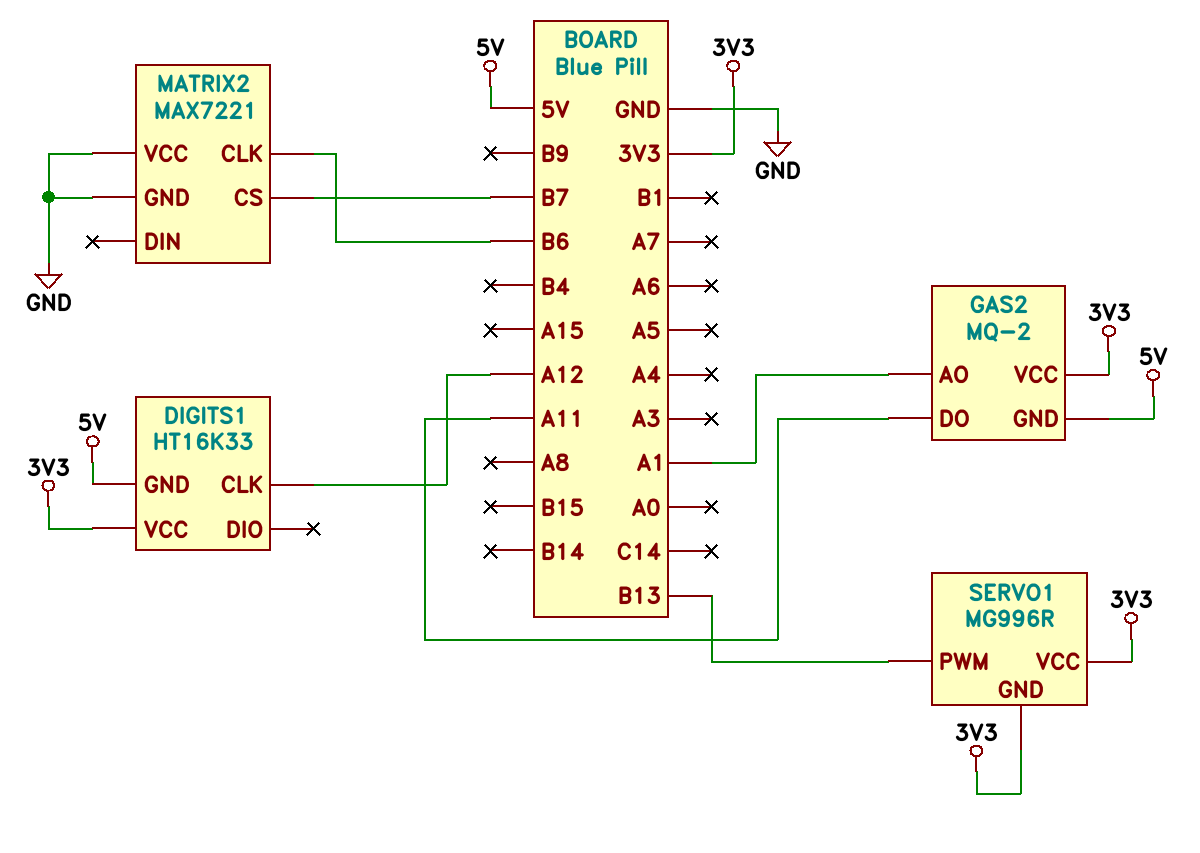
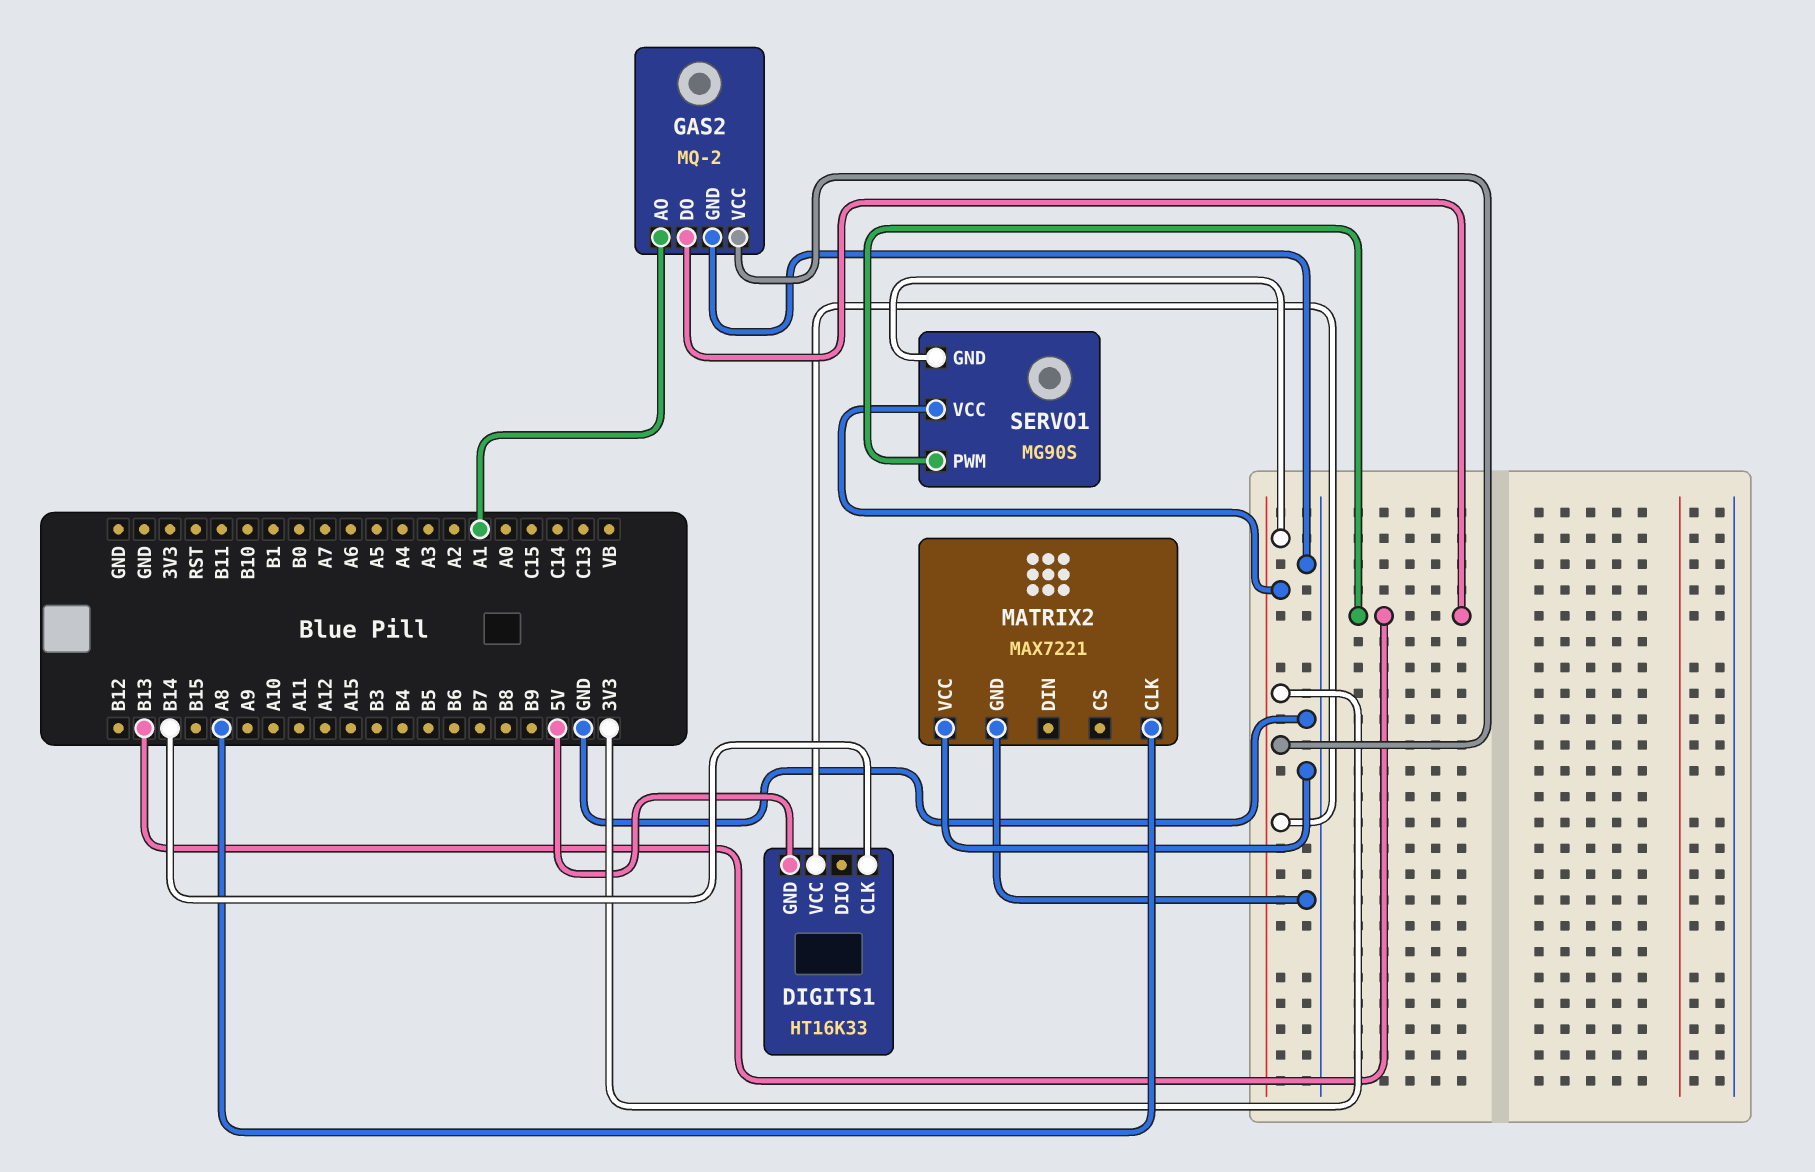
DIGITS1 pin CLK: A12 -> B14
GAS2 pin DO: A11 -> B13
GAS2 pin GND: 5V -> GND
MATRIX2 pin CLK: B6 -> A8
MATRIX2 pin CS: B7 -> none
SERVO1: MG996R -> MG90S

